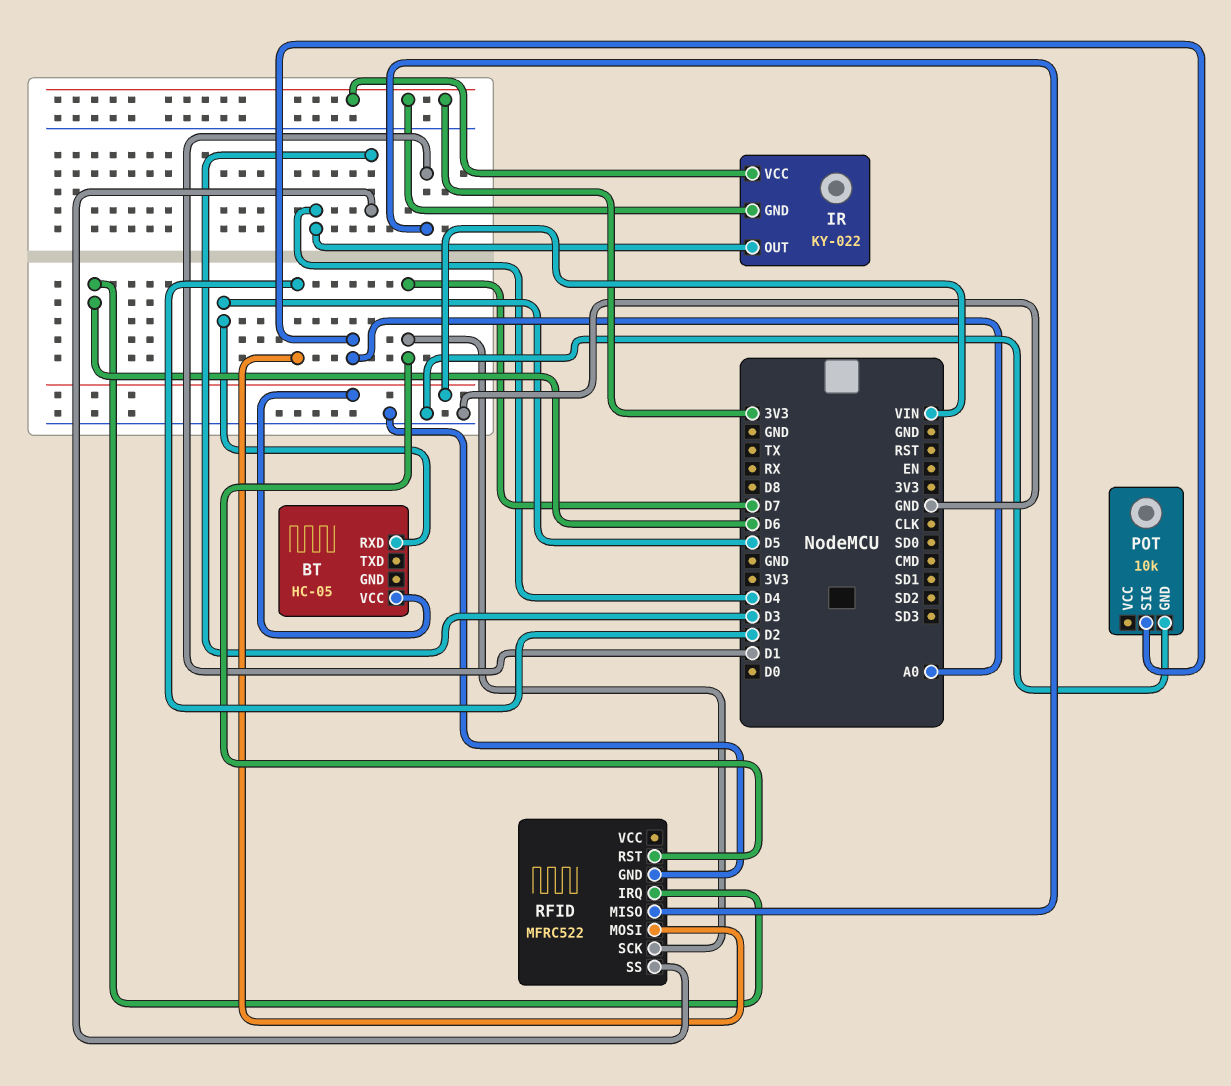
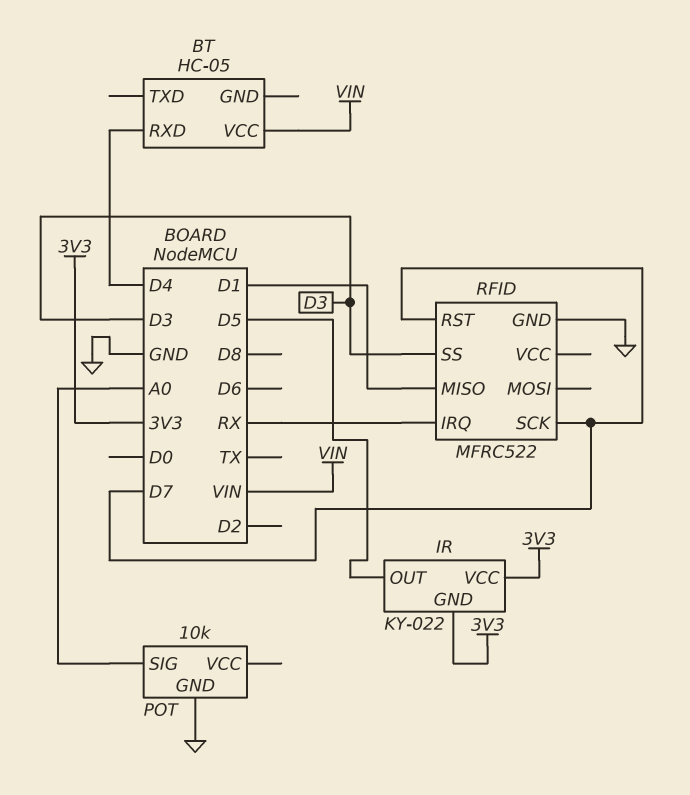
BT pin RXD: D5 -> D4
IR pin OUT: D4 -> D5
RFID pin IRQ: D6 -> RX
RFID pin MOSI: D2 -> none

